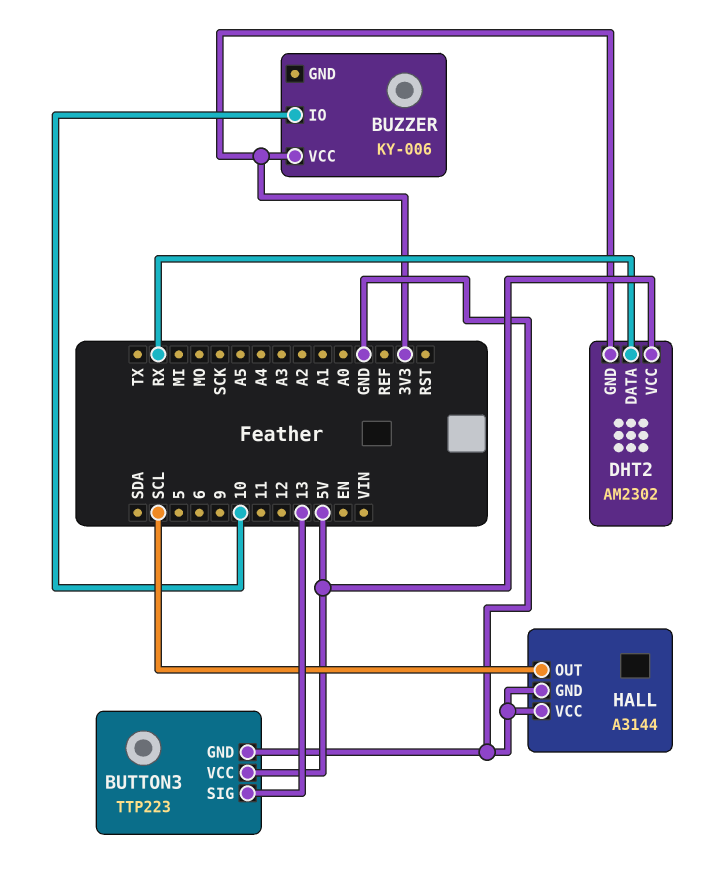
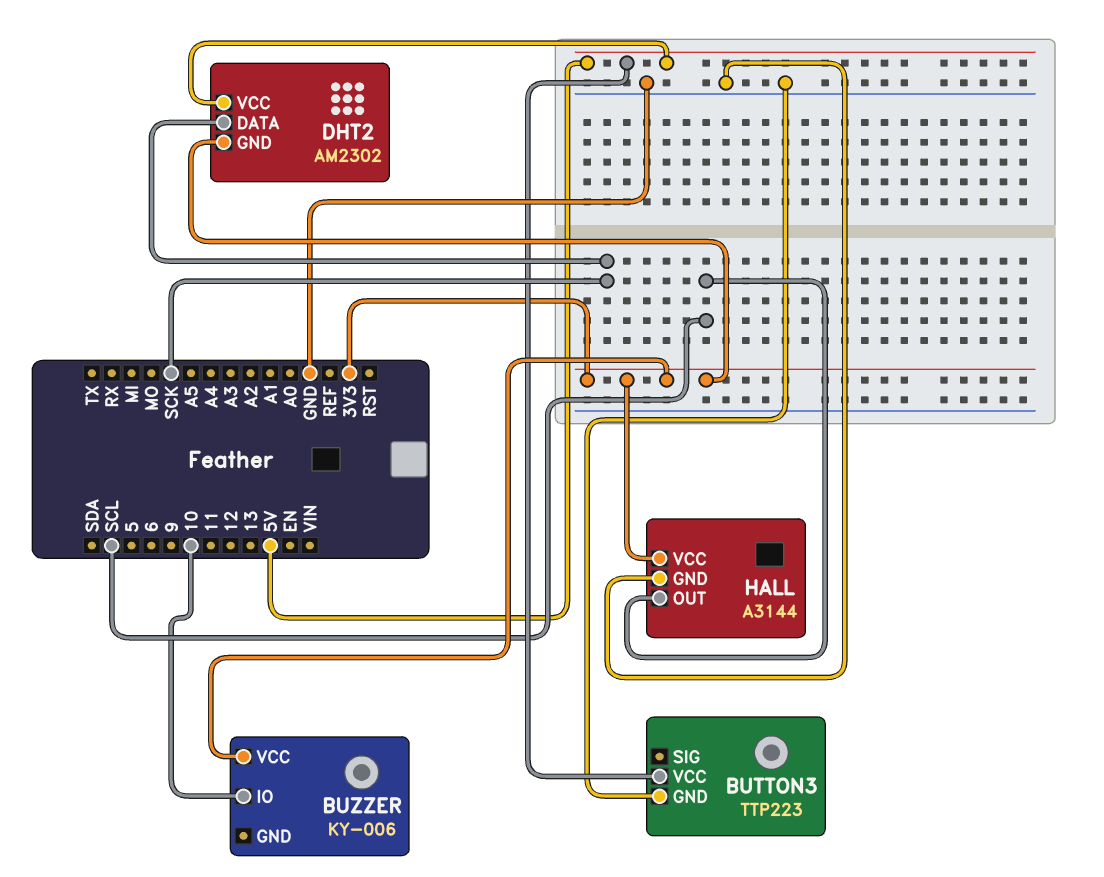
BUTTON3 pin SIG: 13 -> none
DHT2 pin DATA: RX -> SCK
HALL pin VCC: GND -> 3V3

